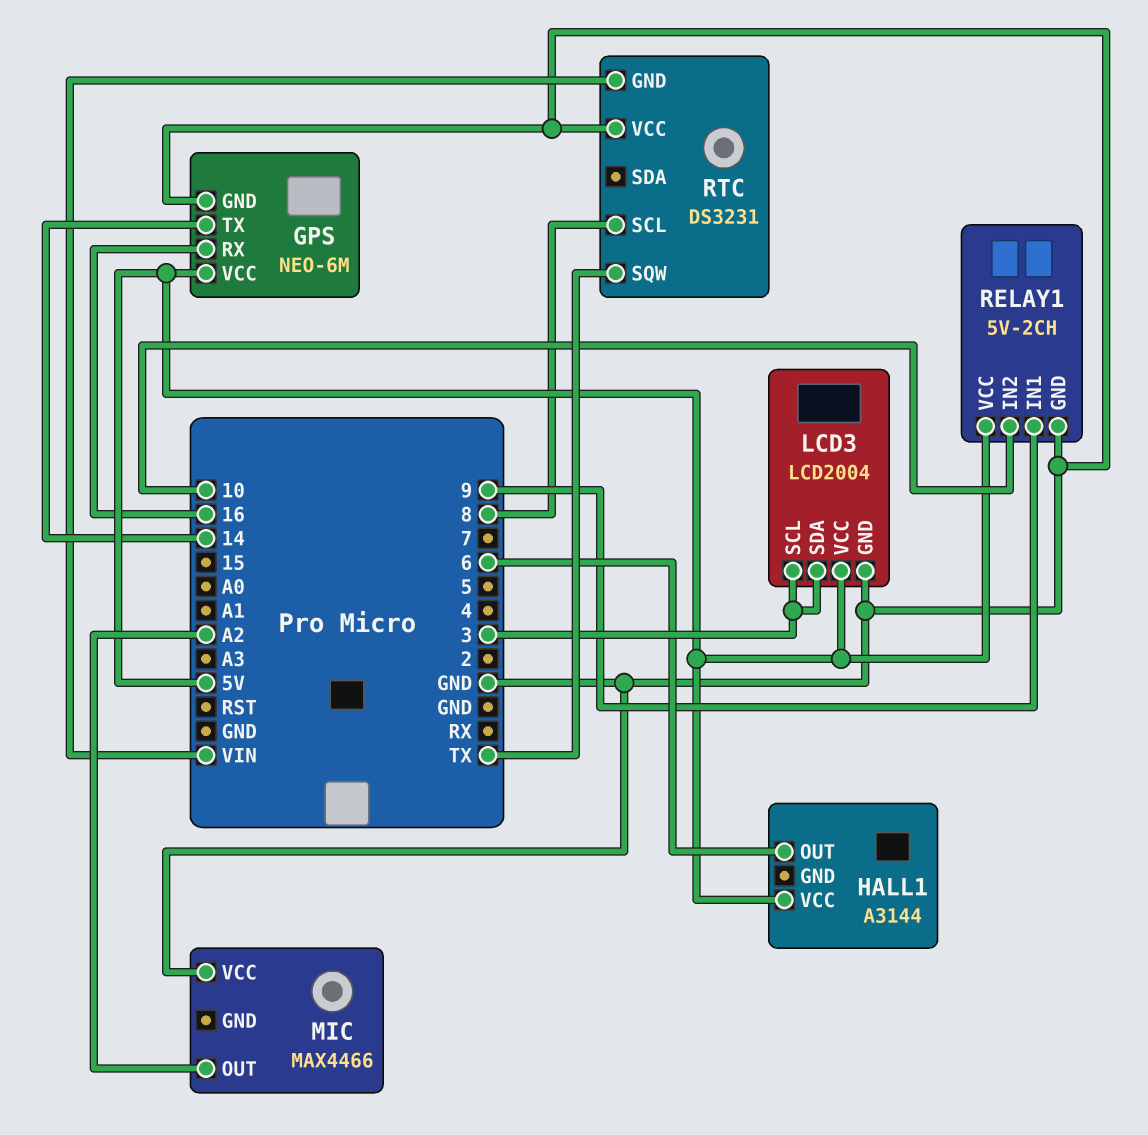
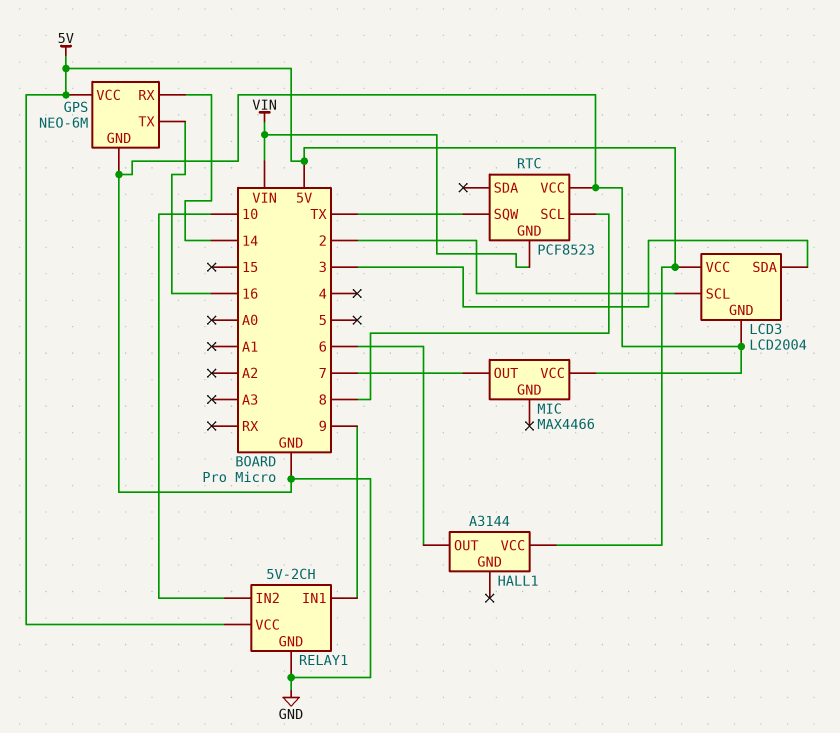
GPS pin RX: 16 -> 14
GPS pin TX: 14 -> 16
LCD3 pin SCL: 3 -> 2
MIC pin OUT: A2 -> 7
RTC: DS3231 -> PCF8523

